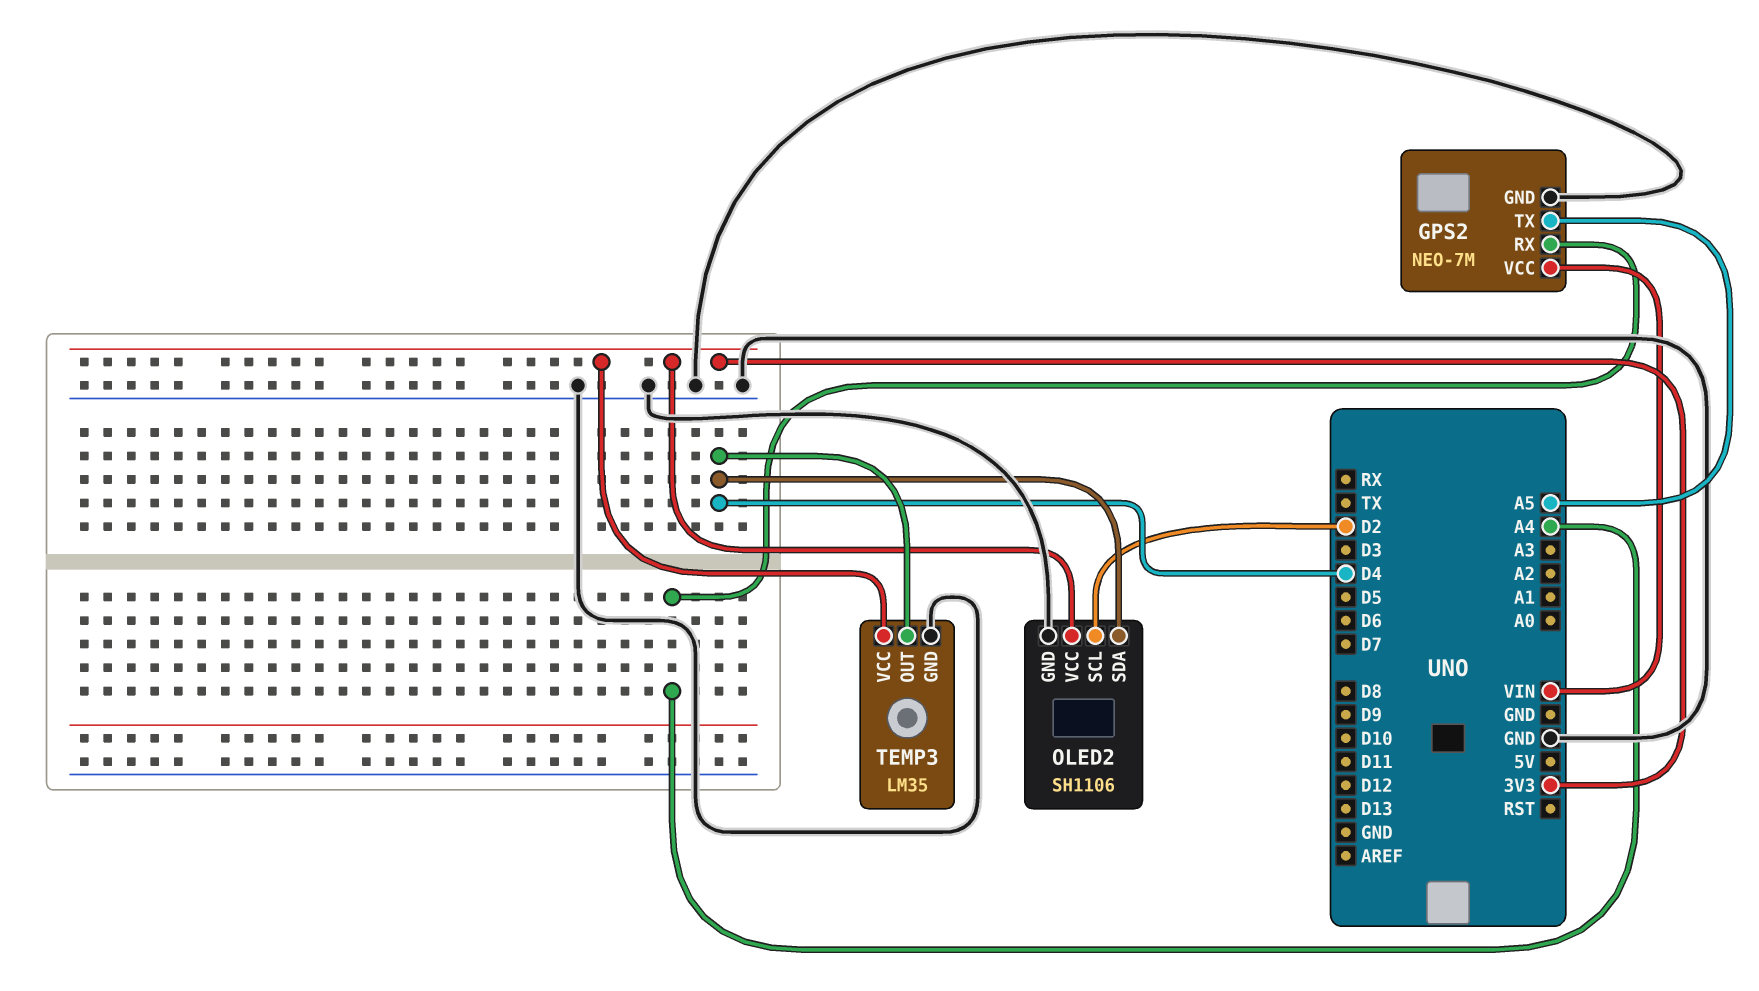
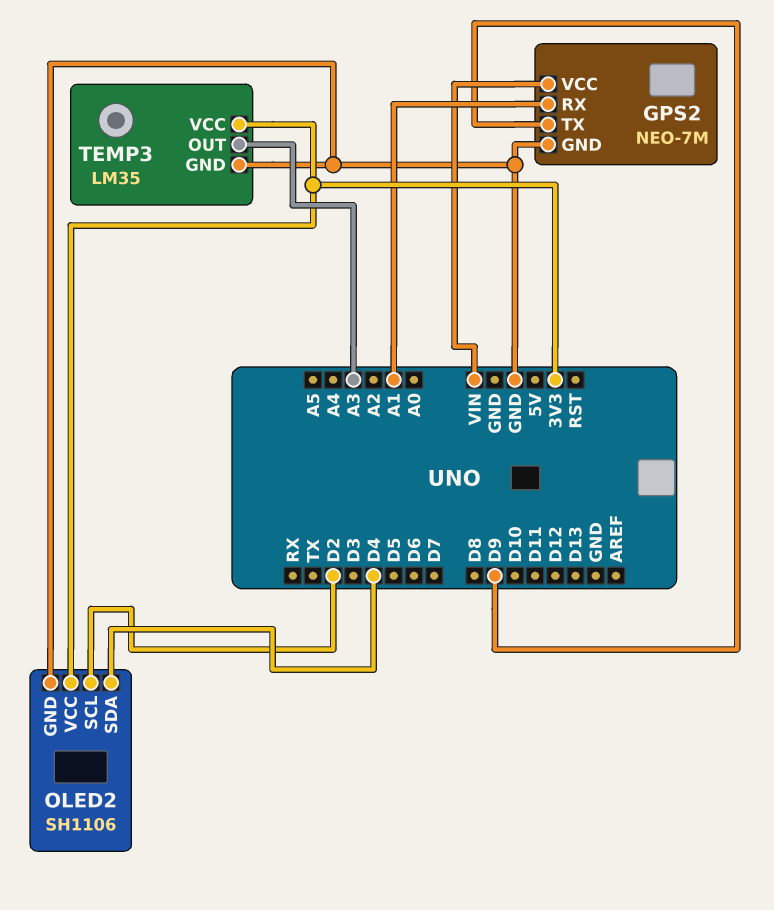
GPS2 pin RX: A4 -> A1
GPS2 pin TX: A5 -> D9
TEMP3 pin OUT: D4 -> A3

